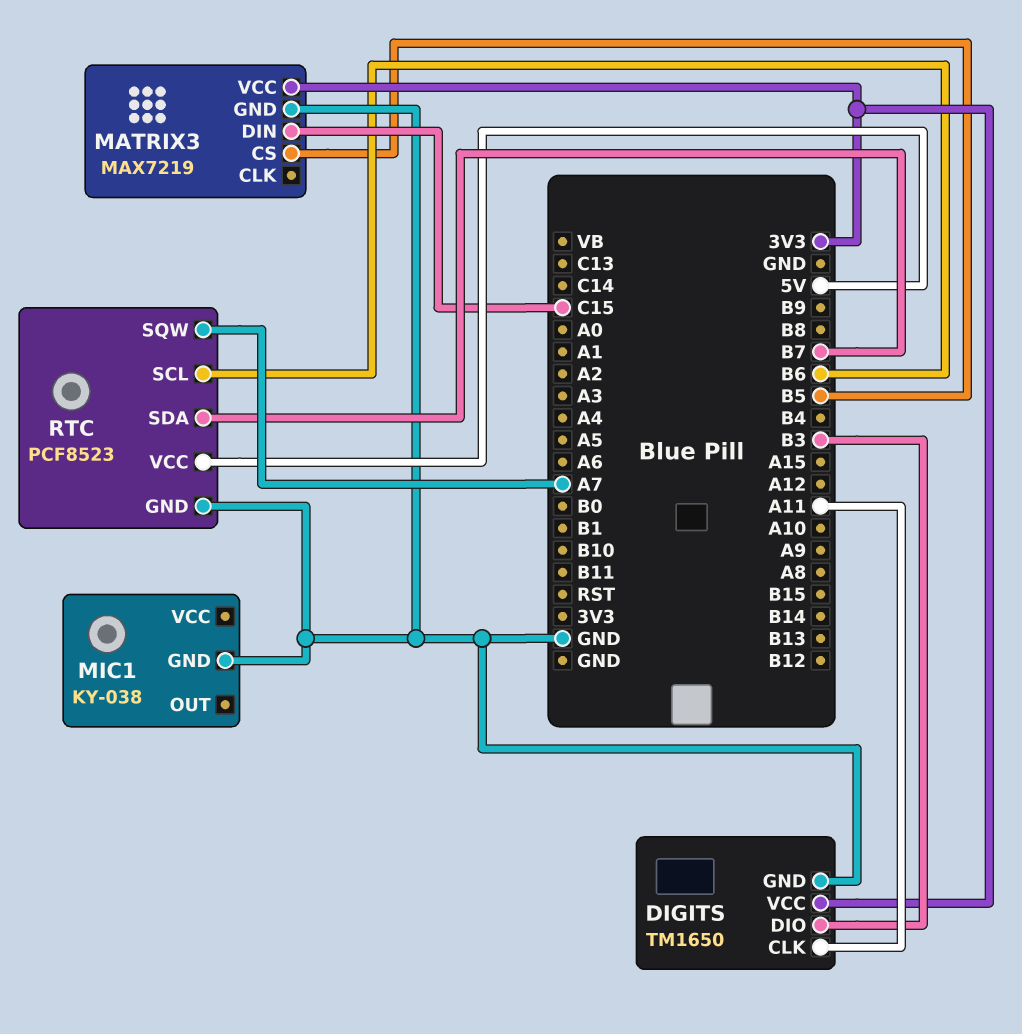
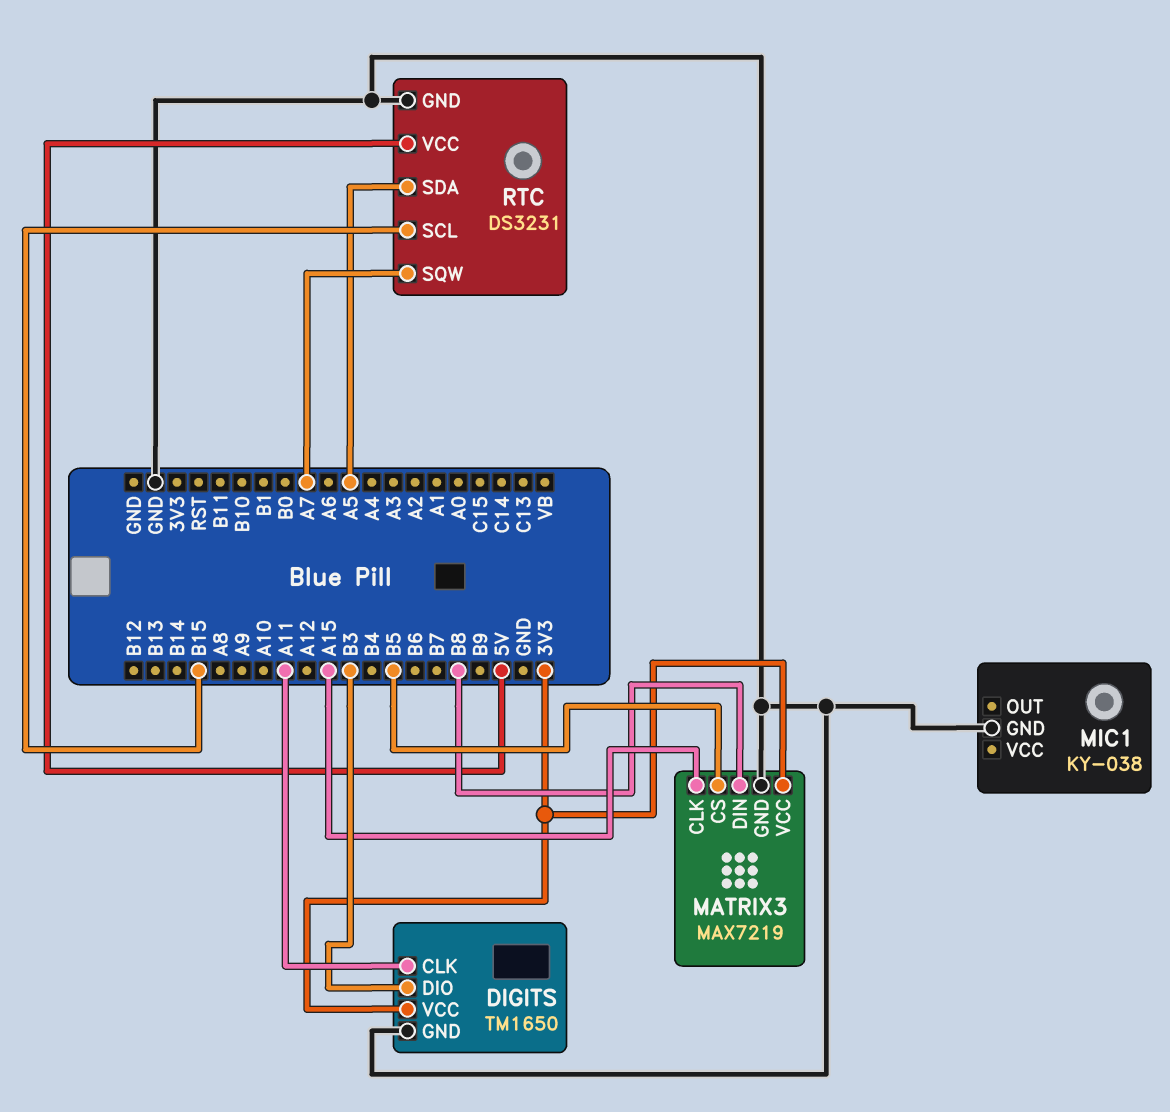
MATRIX3 pin CLK: none -> A15
MATRIX3 pin DIN: C15 -> B8
RTC: PCF8523 -> DS3231
RTC pin SCL: B6 -> B15
RTC pin SDA: B7 -> A5

